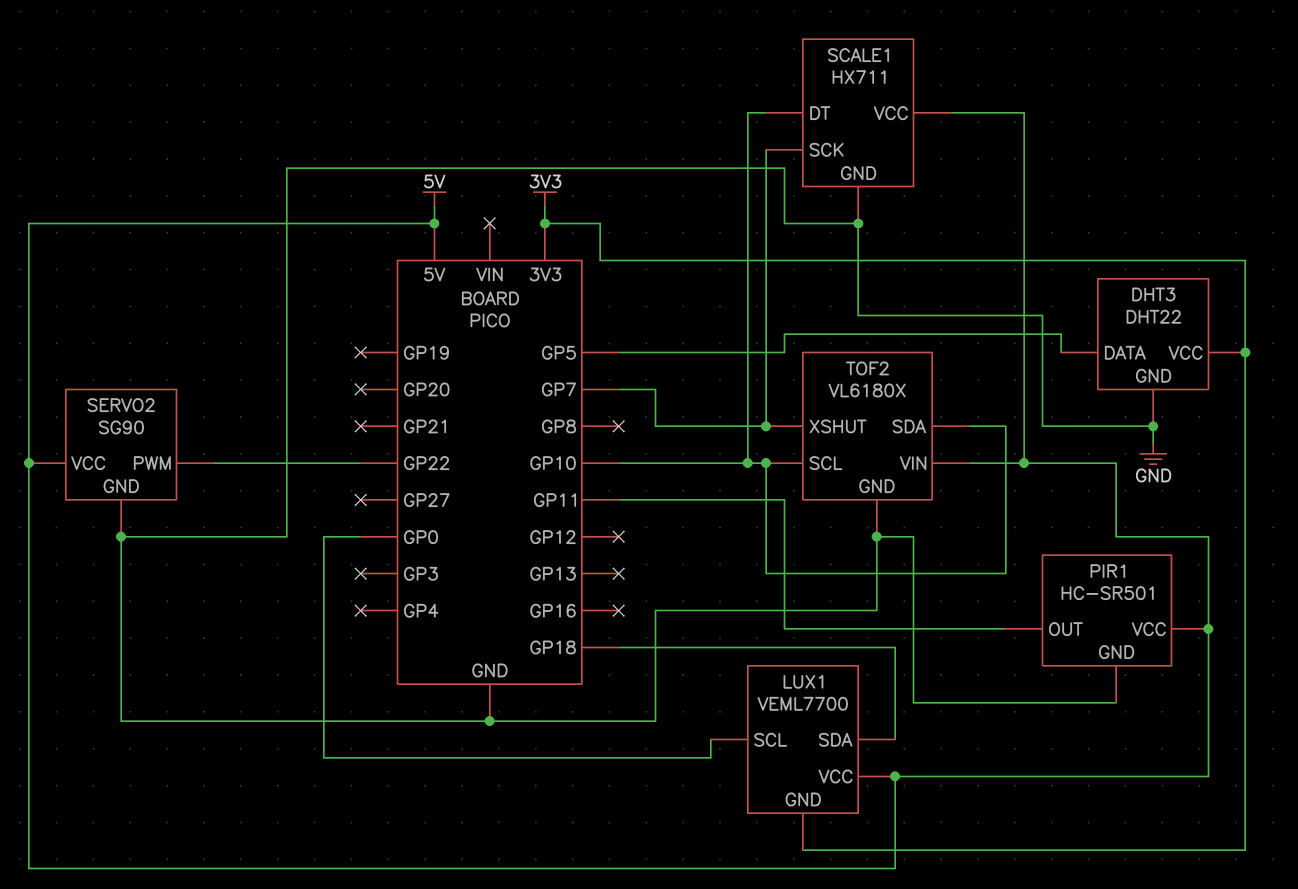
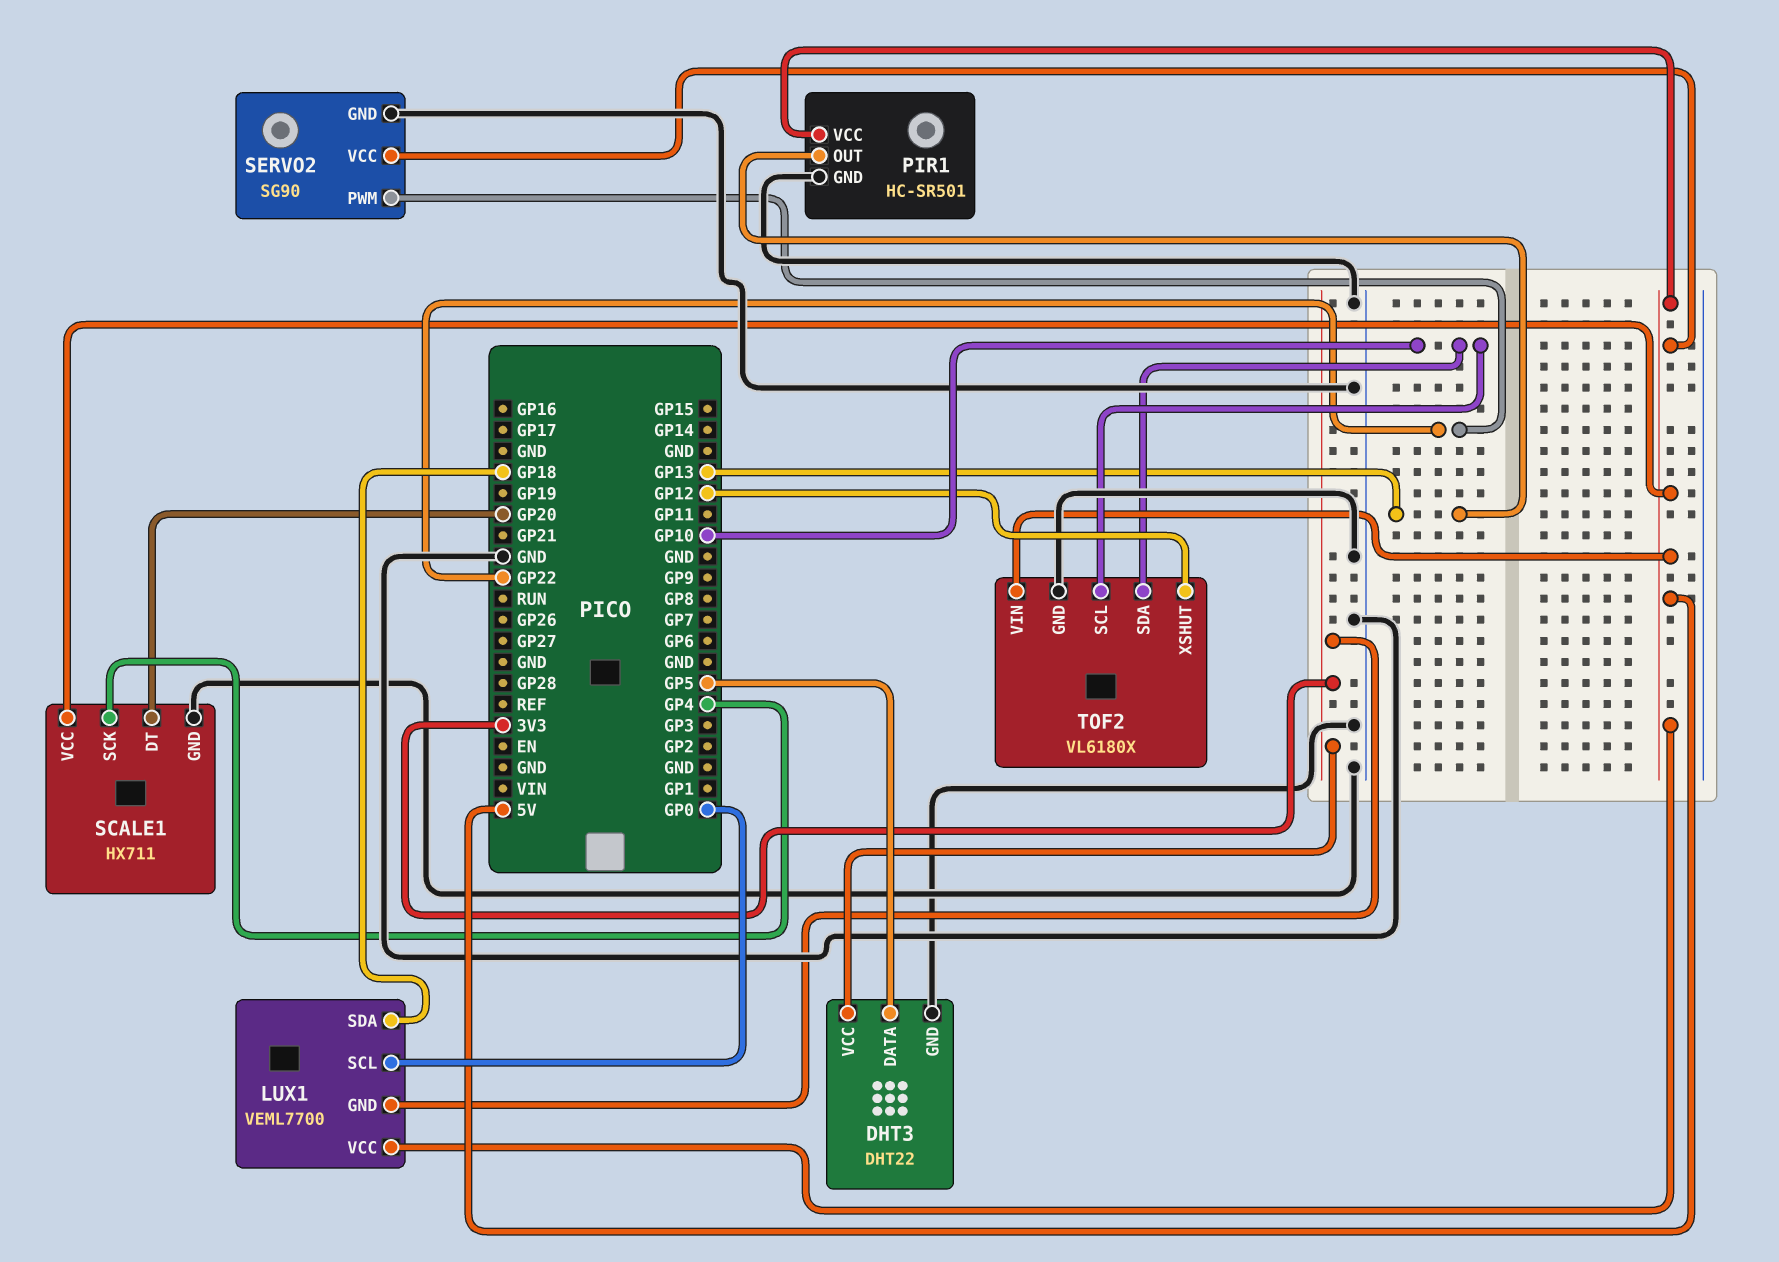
PIR1 pin OUT: GP11 -> GP13
SCALE1 pin DT: GP10 -> GP20
SCALE1 pin SCK: GP7 -> GP4
TOF2 pin XSHUT: GP7 -> GP12

